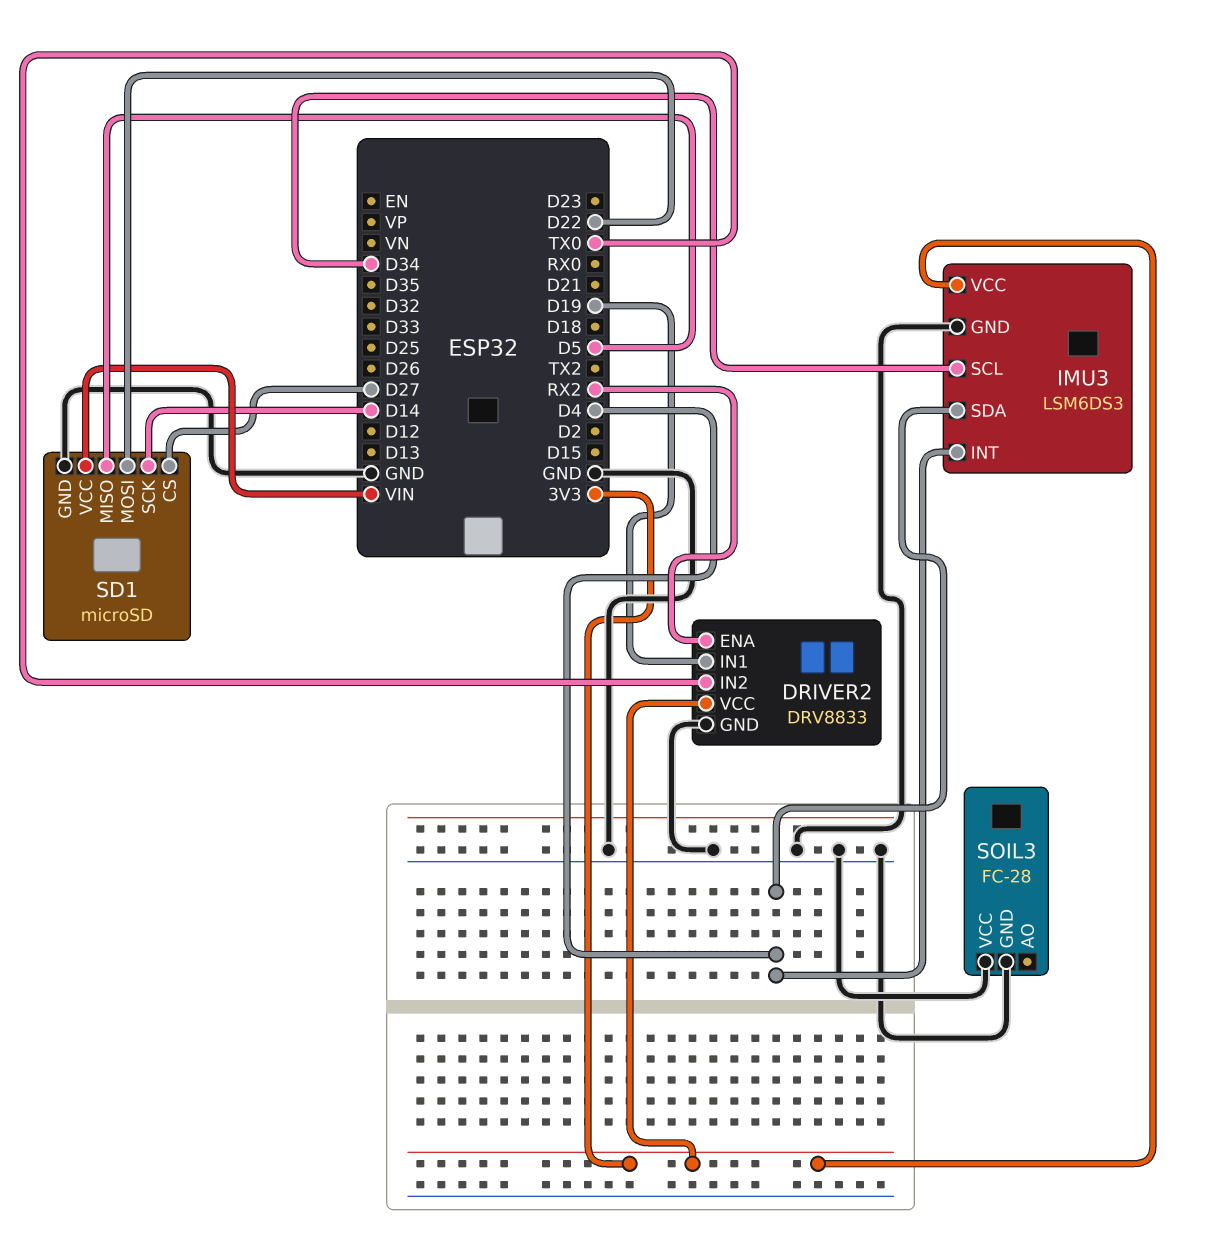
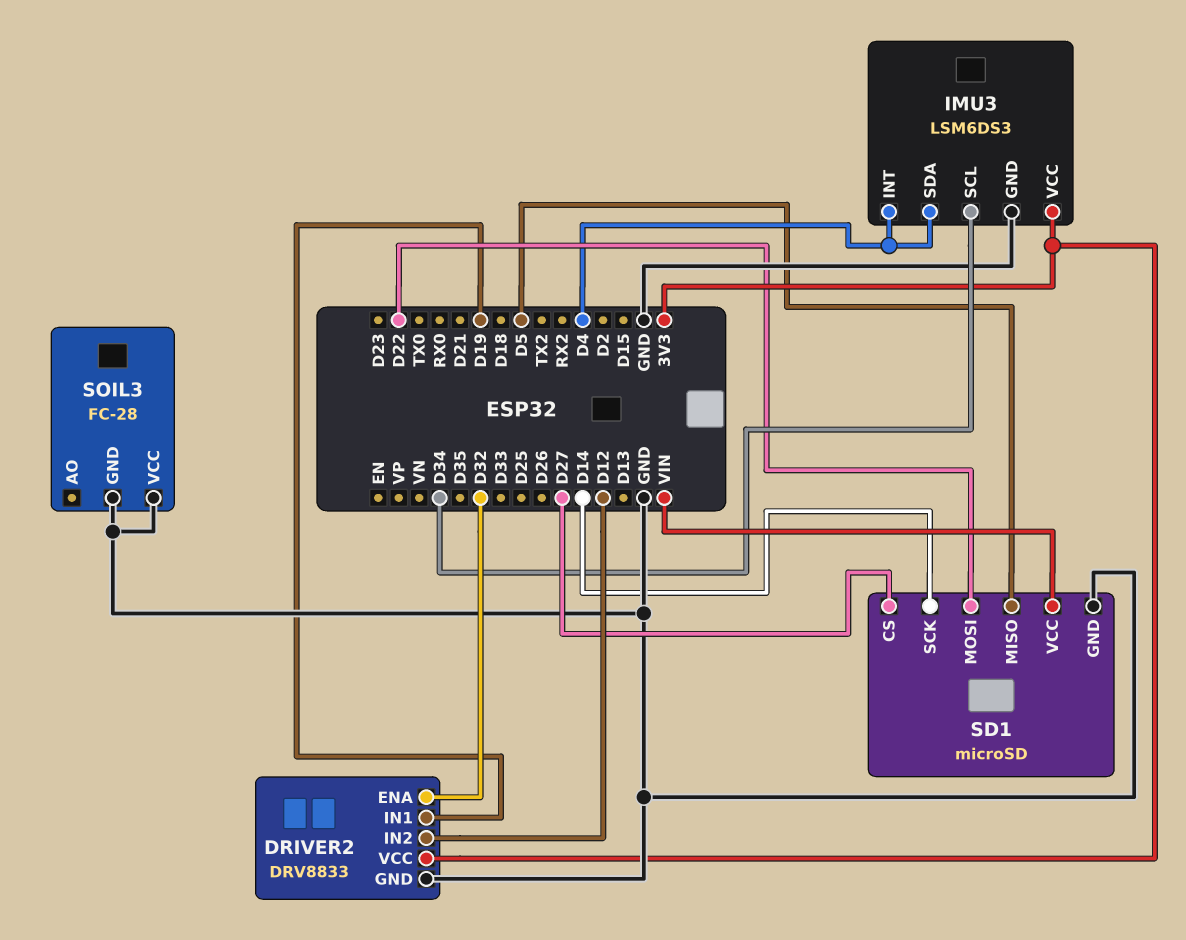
DRIVER2 pin ENA: RX2 -> D32
DRIVER2 pin IN2: TX0 -> D12

